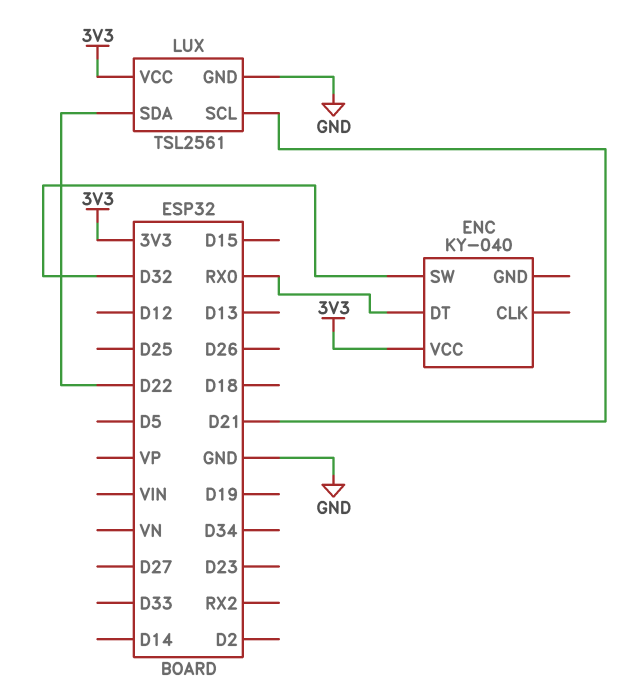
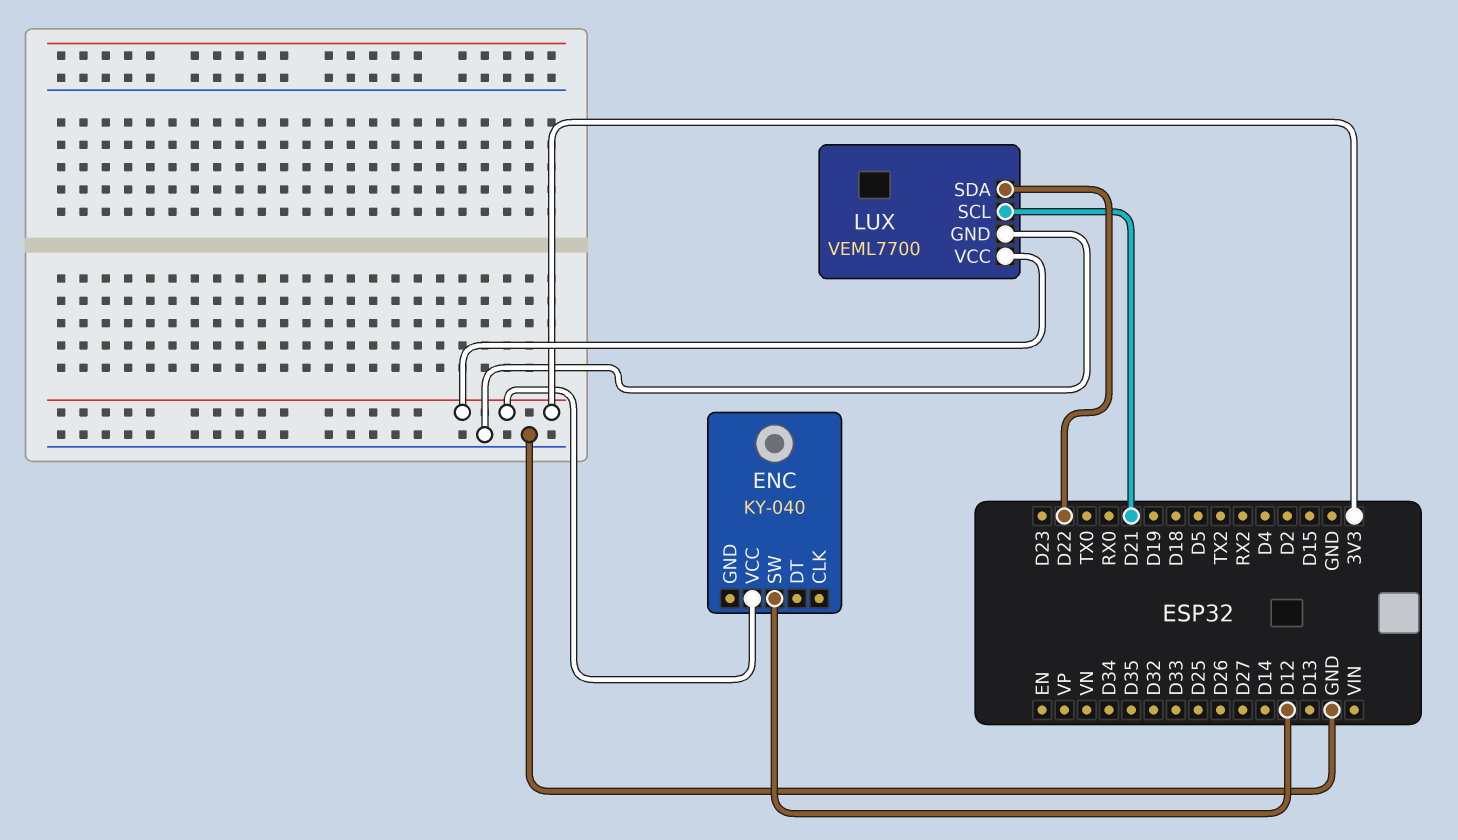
ENC pin DT: RX0 -> none
ENC pin SW: D32 -> D12
LUX: TSL2561 -> VEML7700

